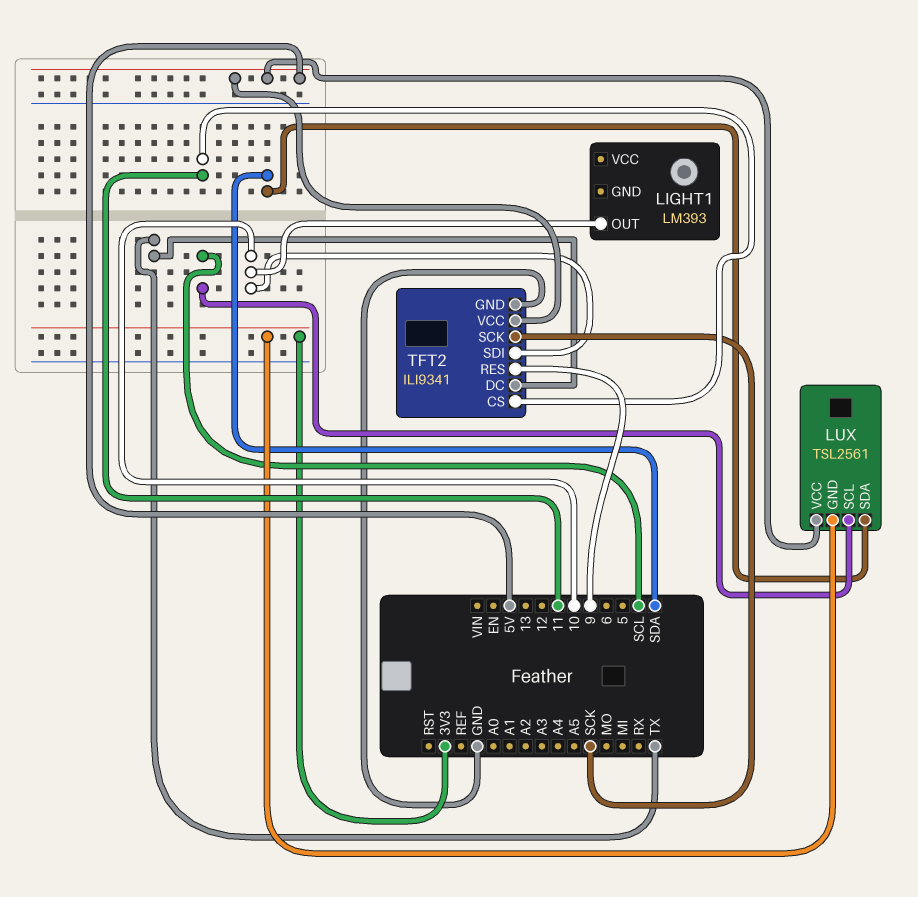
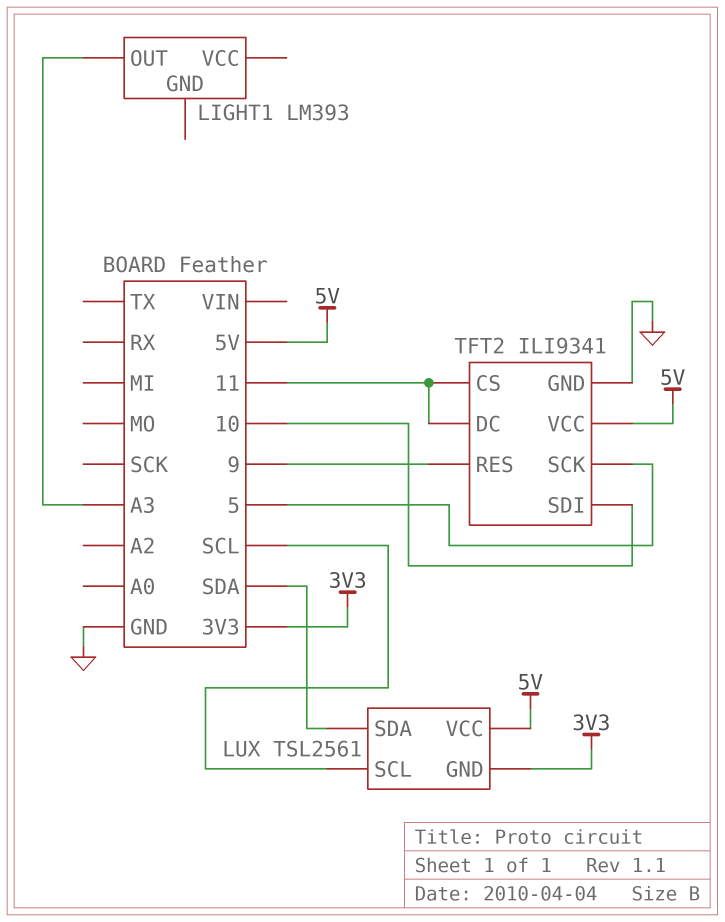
LIGHT1 pin OUT: 10 -> A3
TFT2 pin DC: TX -> 11
TFT2 pin SCK: SCK -> 5

